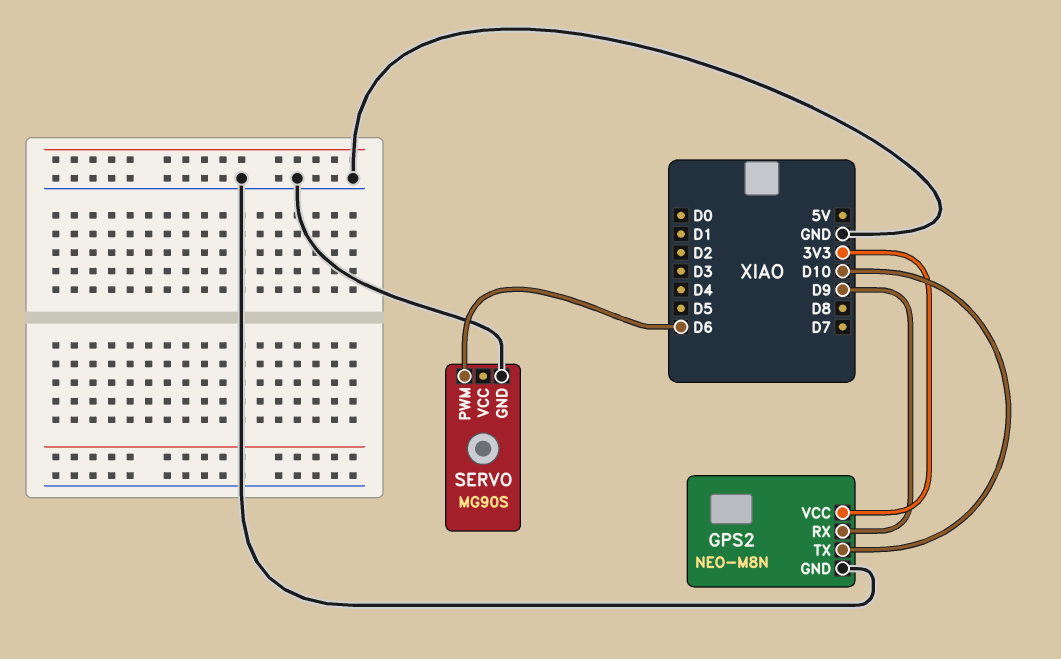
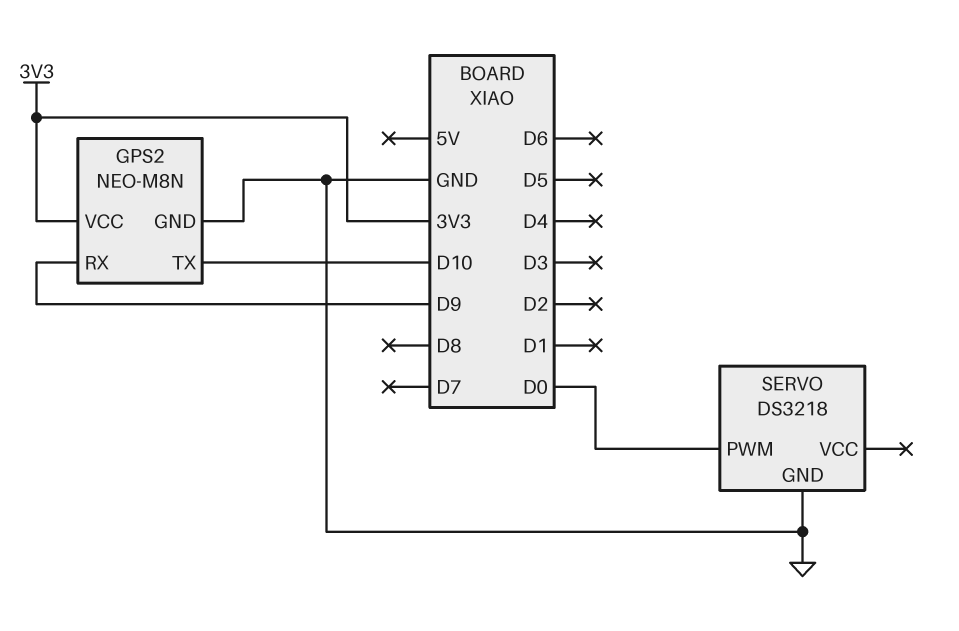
SERVO: MG90S -> DS3218
SERVO pin PWM: D6 -> D0

